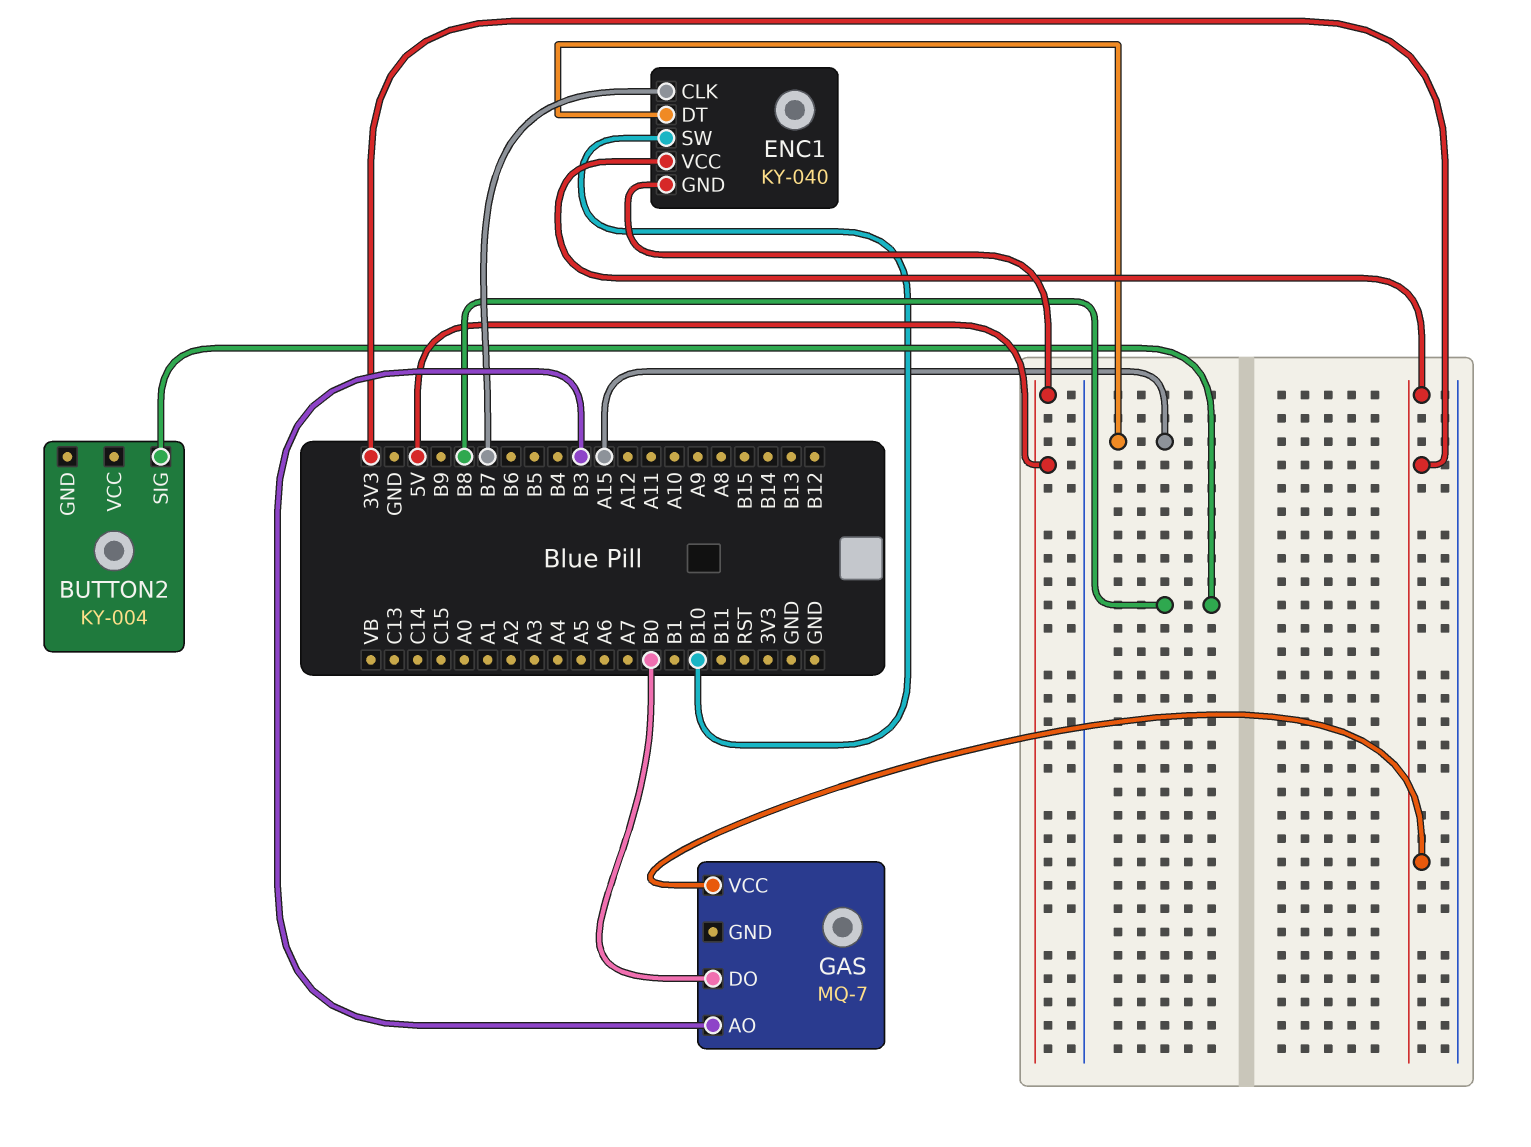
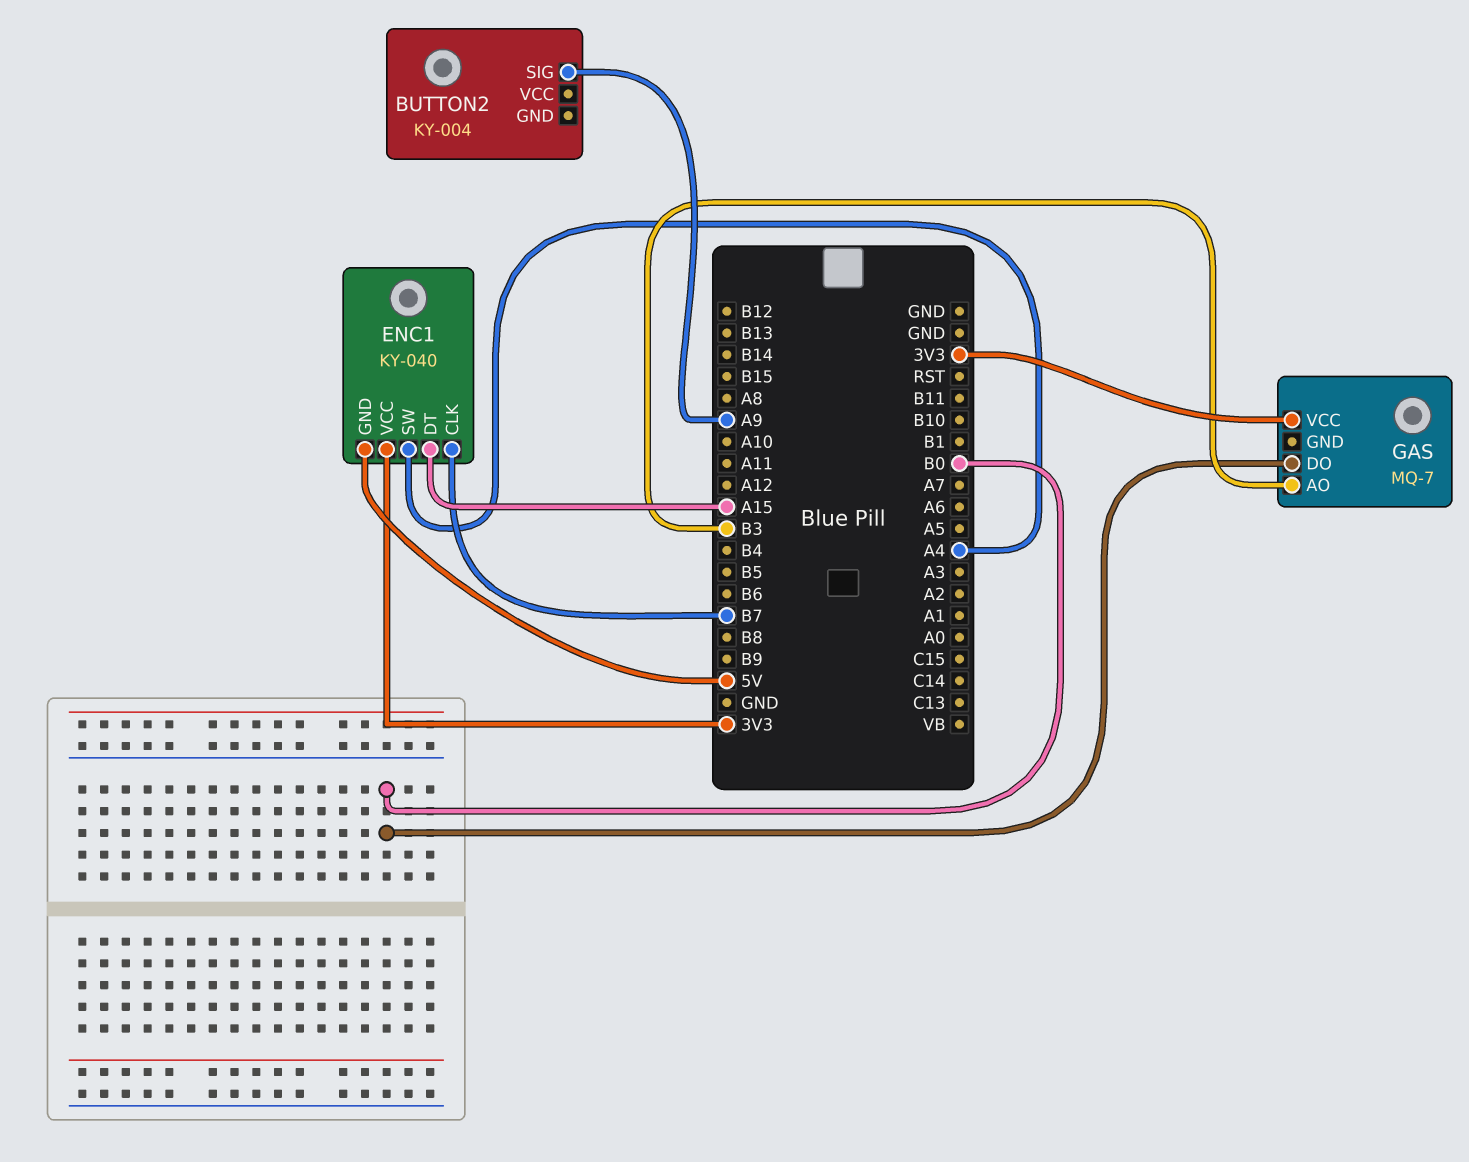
BUTTON2 pin SIG: B8 -> A9
ENC1 pin SW: B10 -> A4

